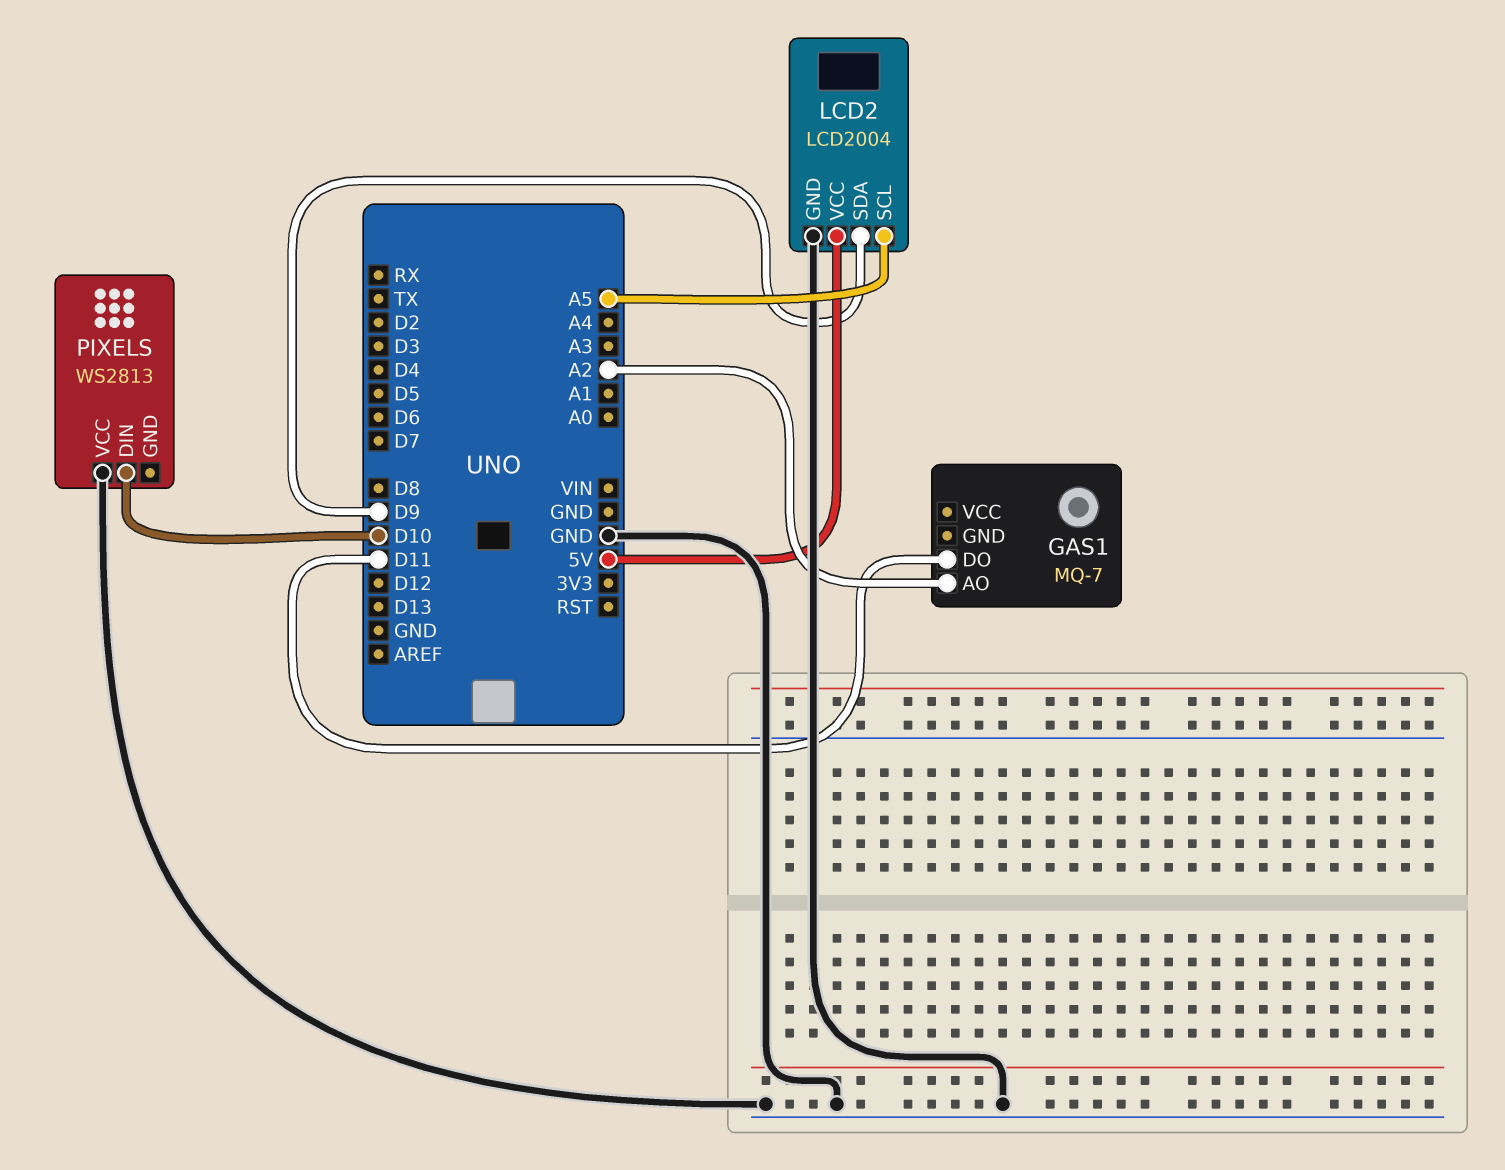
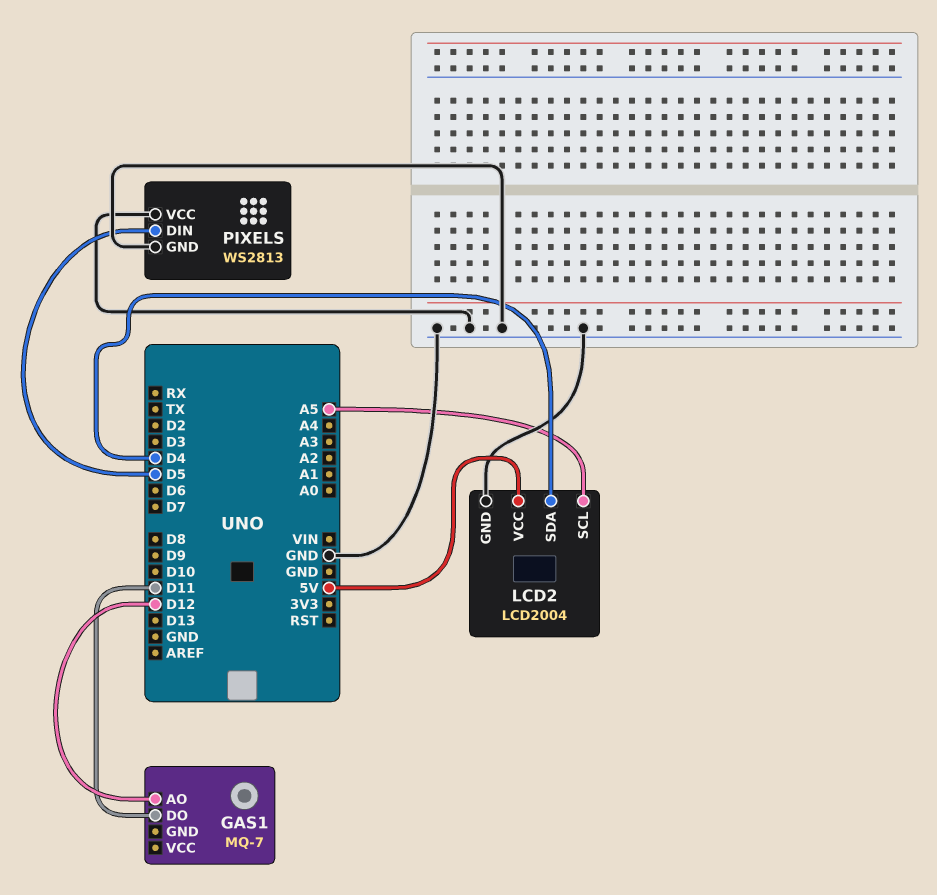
GAS1 pin AO: A2 -> D12
LCD2 pin SDA: D9 -> D4
PIXELS pin DIN: D10 -> D5
PIXELS pin GND: none -> GND

